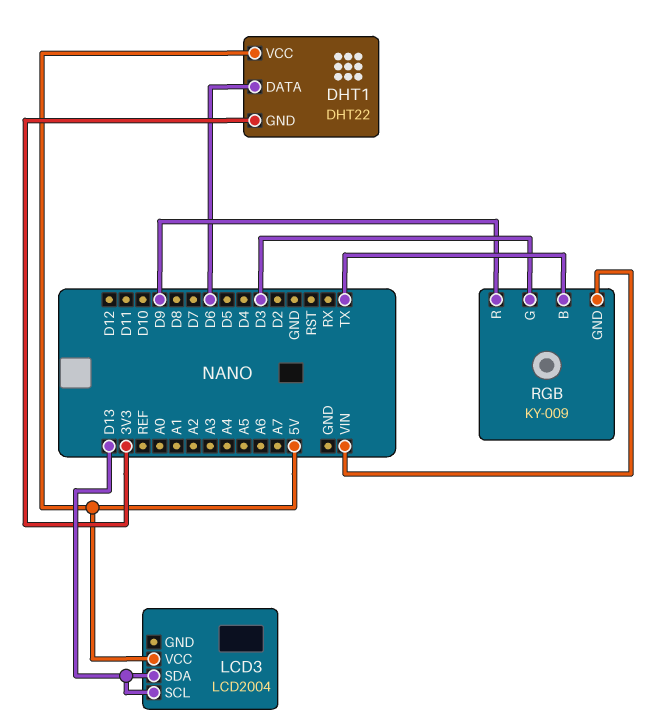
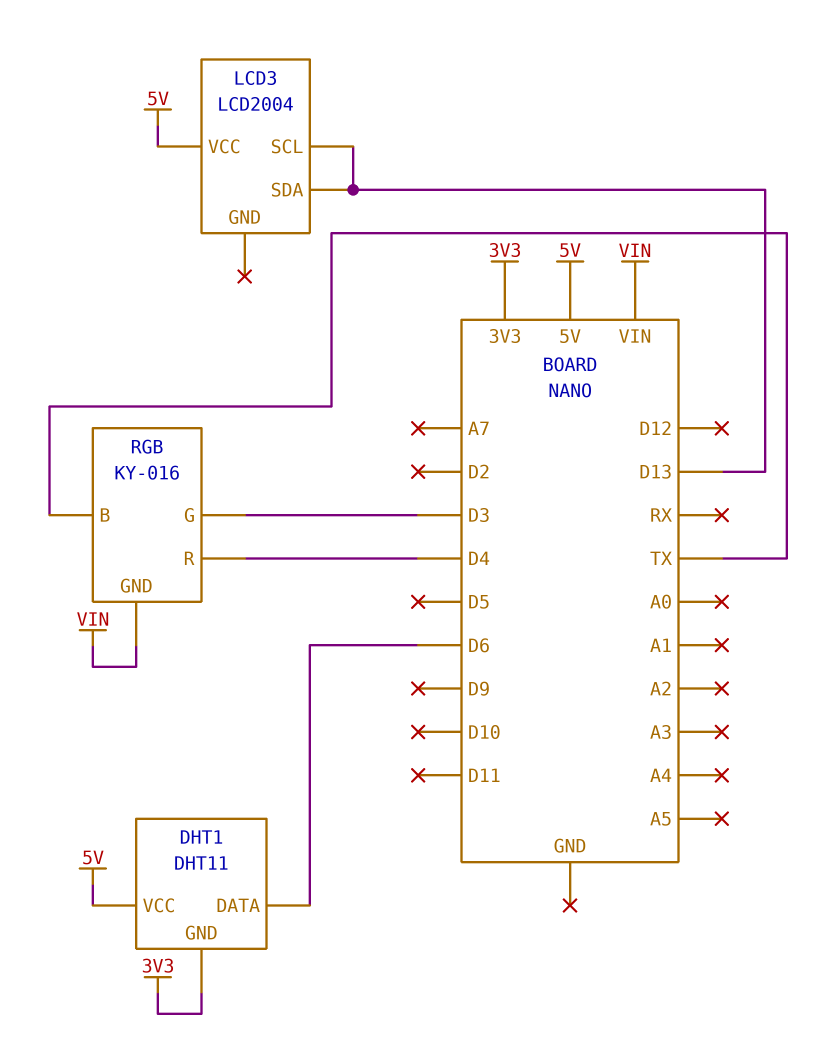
DHT1: DHT22 -> DHT11
RGB: KY-009 -> KY-016
RGB pin R: D9 -> D4

